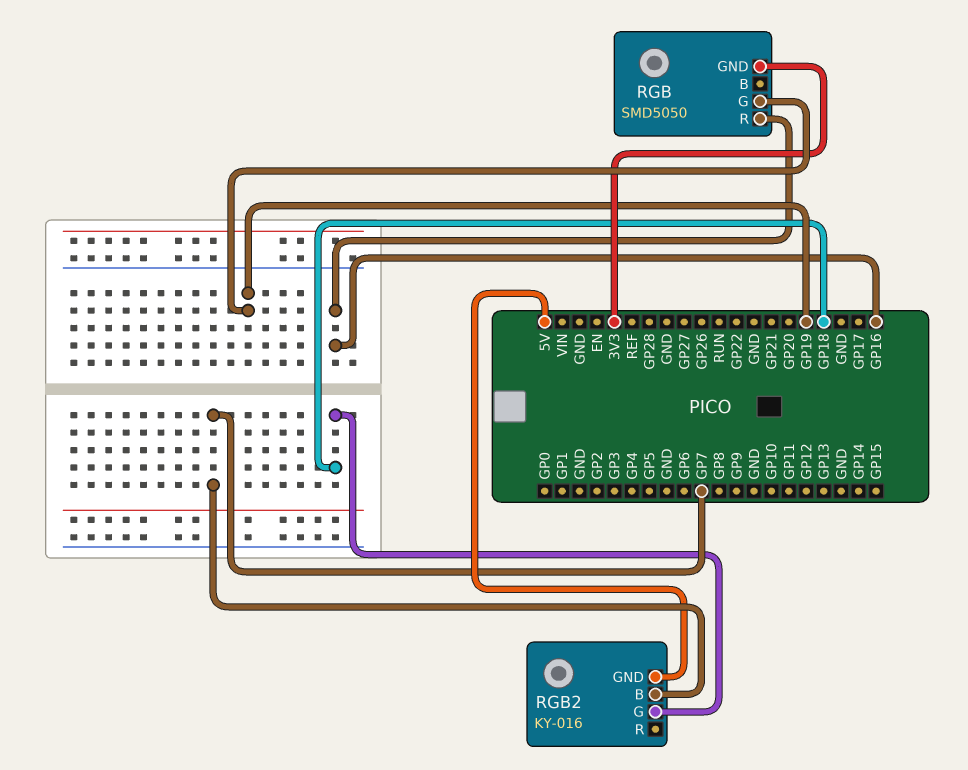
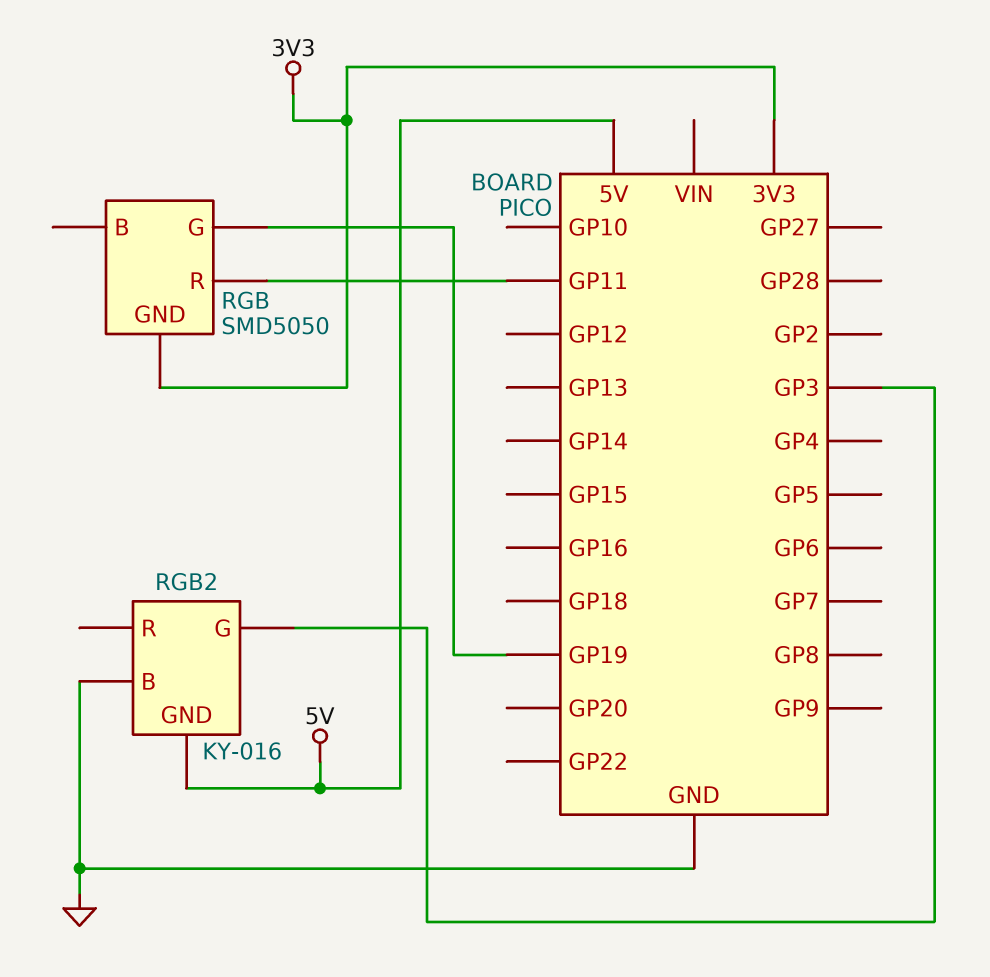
RGB pin R: GP16 -> GP11
RGB2 pin B: GP7 -> GND
RGB2 pin G: GP18 -> GP3

